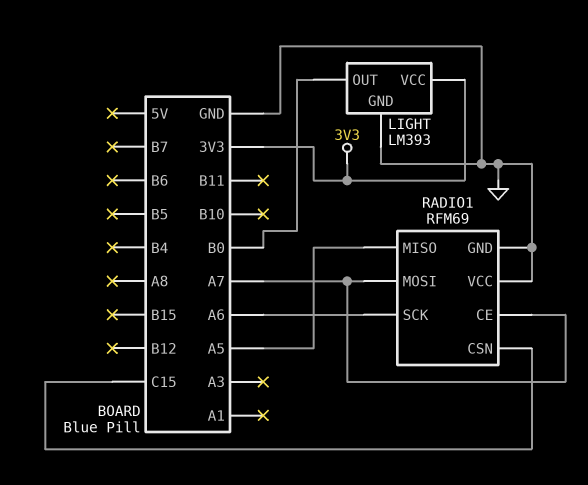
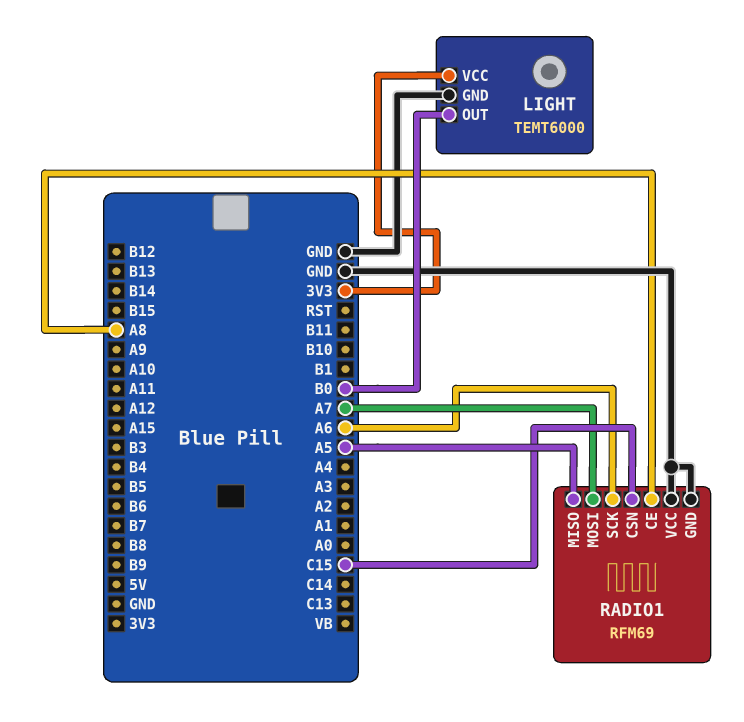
LIGHT: LM393 -> TEMT6000
RADIO1 pin CE: A7 -> A8

